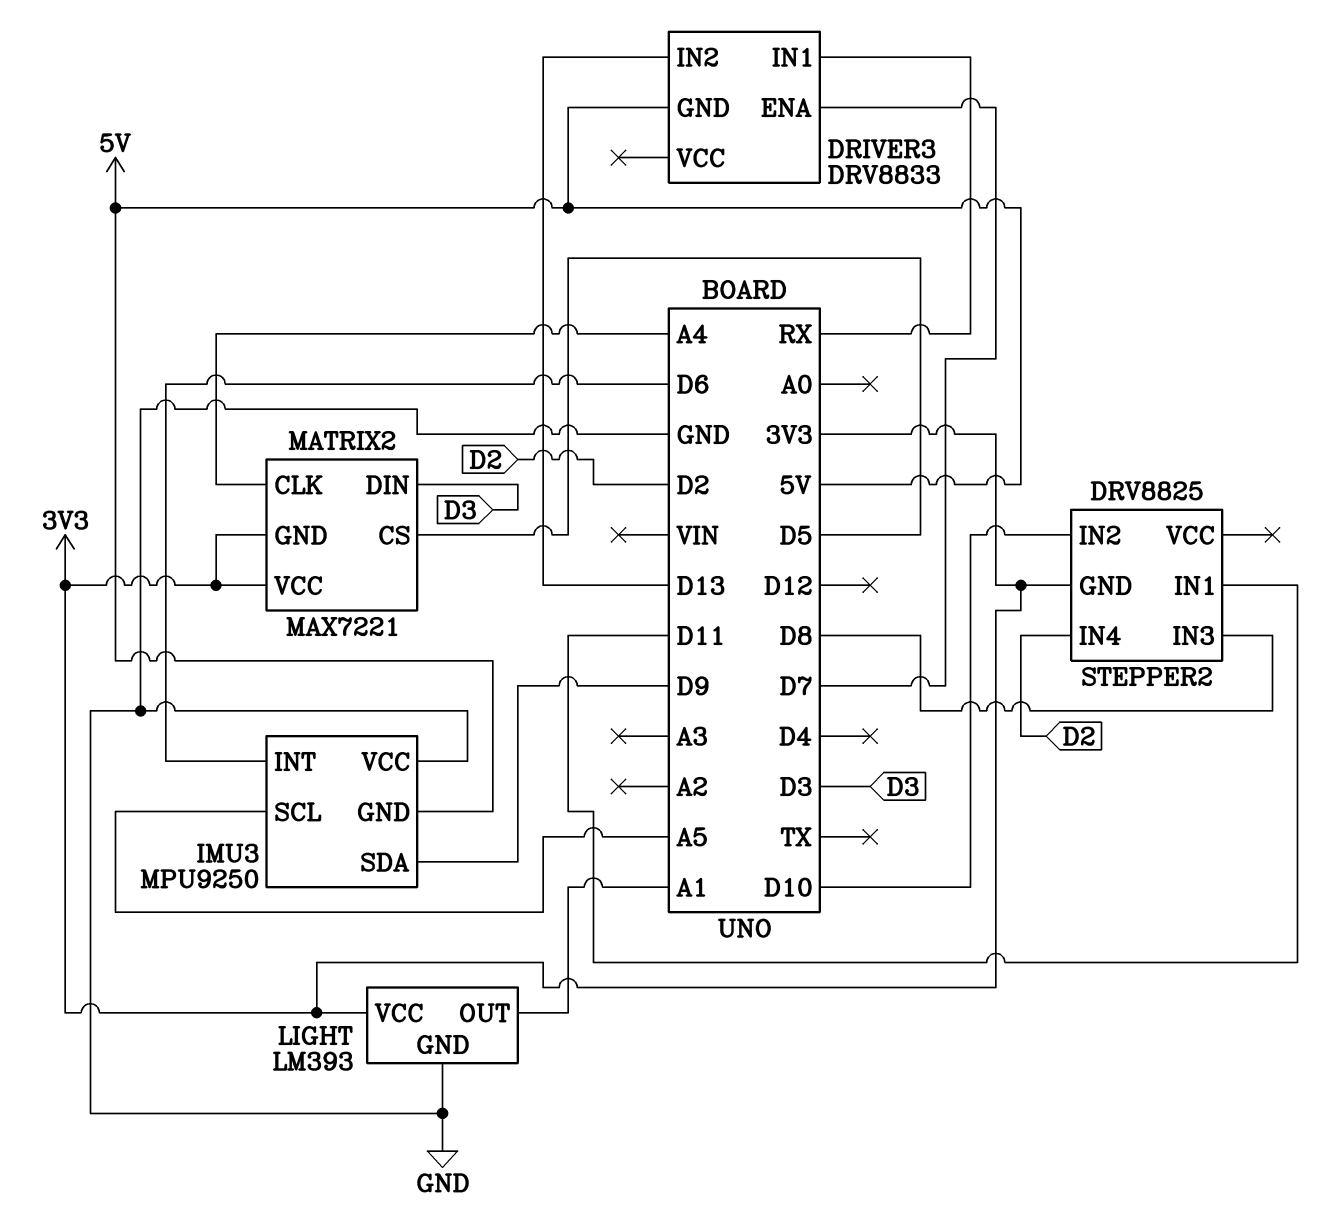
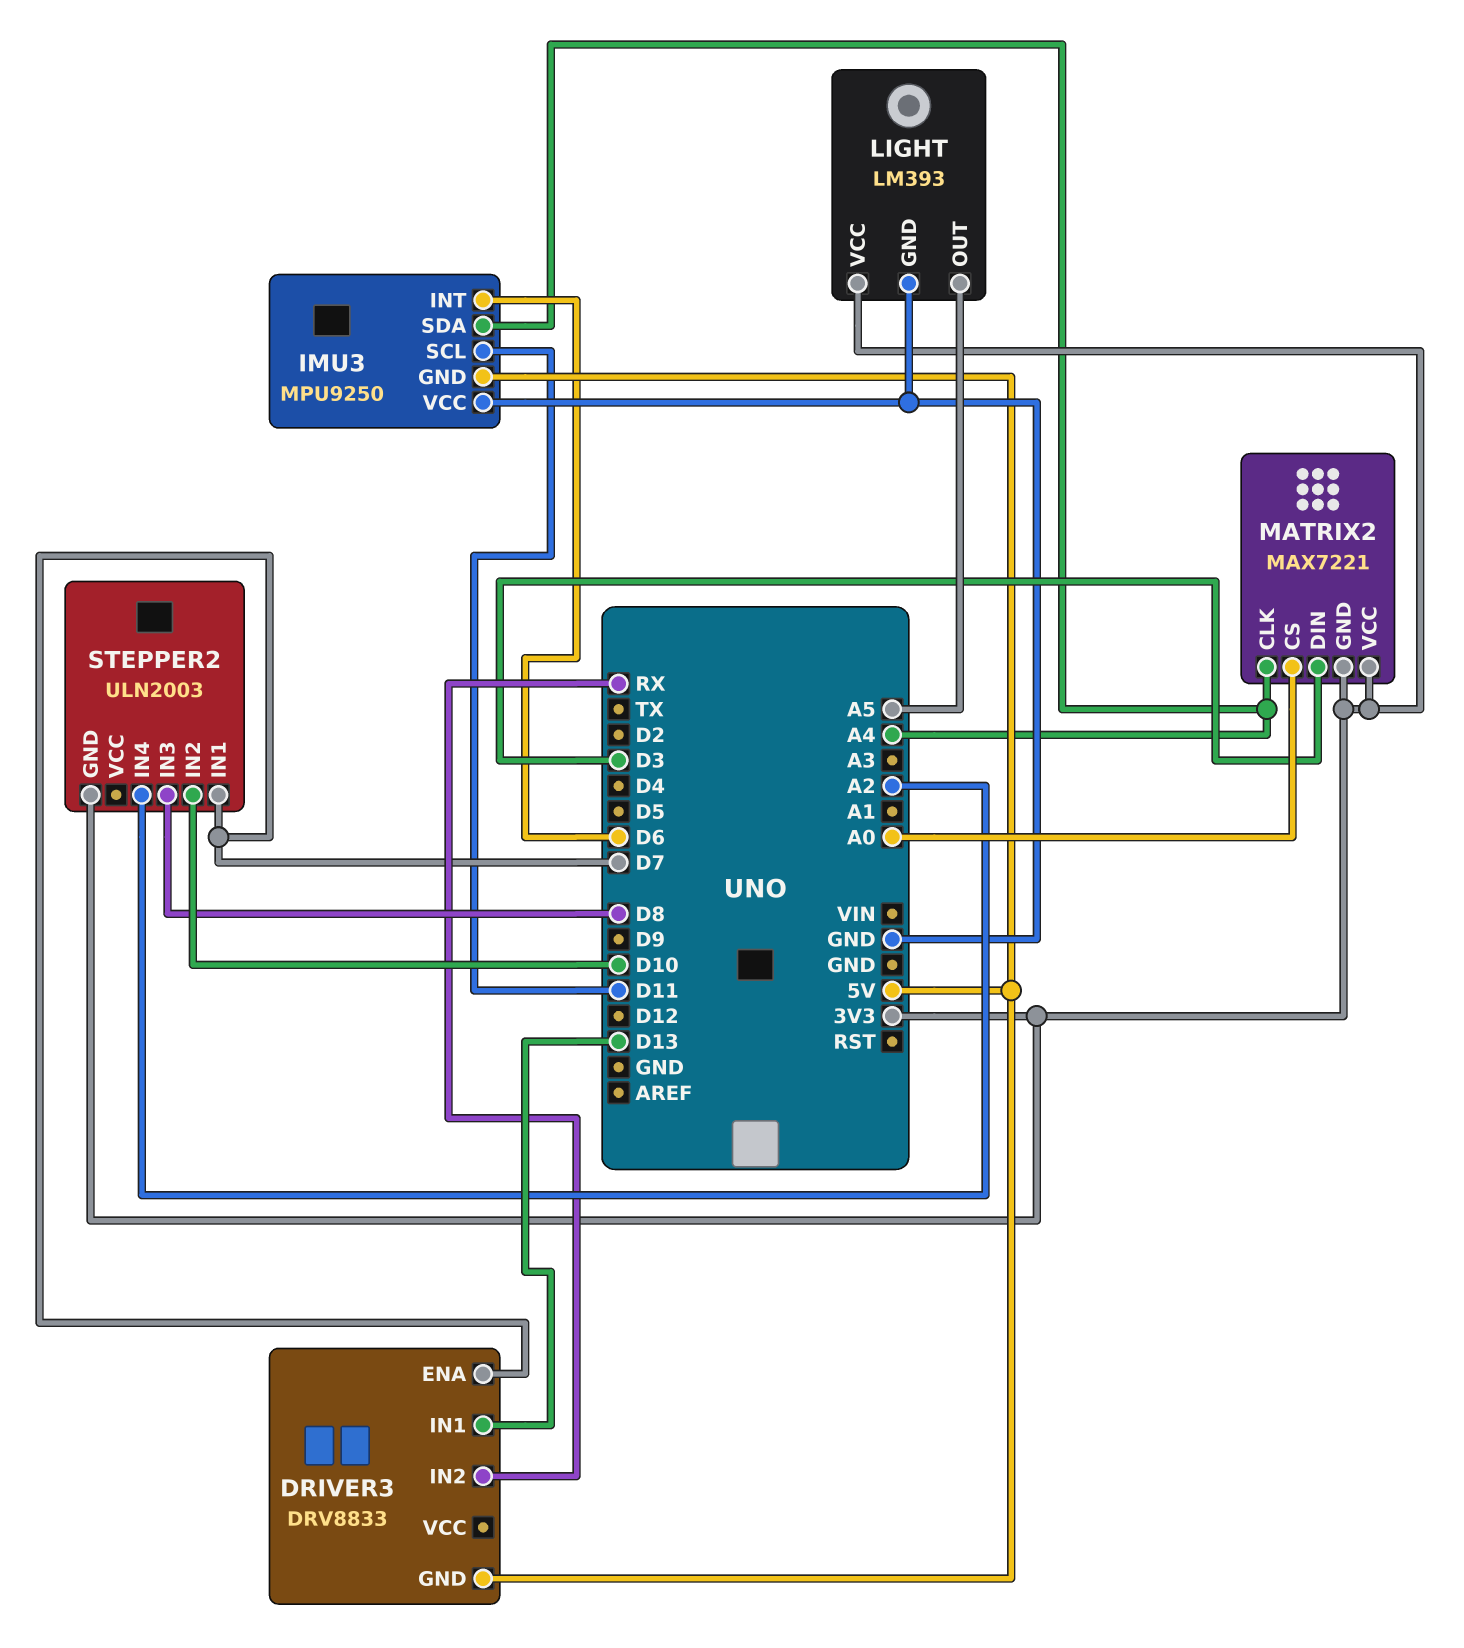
DRIVER3 pin IN1: RX -> D13
DRIVER3 pin IN2: D13 -> RX
IMU3 pin SCL: A5 -> D11
IMU3 pin SDA: D9 -> A4
LIGHT pin OUT: A1 -> A5
MATRIX2 pin CS: D5 -> A0
STEPPER2: DRV8825 -> ULN2003
STEPPER2 pin IN1: D11 -> D7
STEPPER2 pin IN4: D2 -> A2

